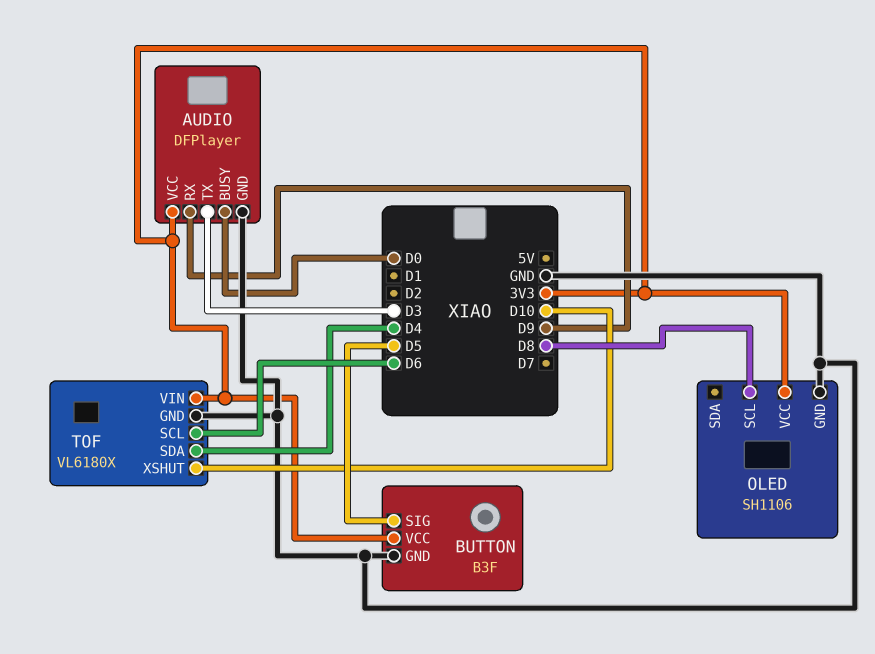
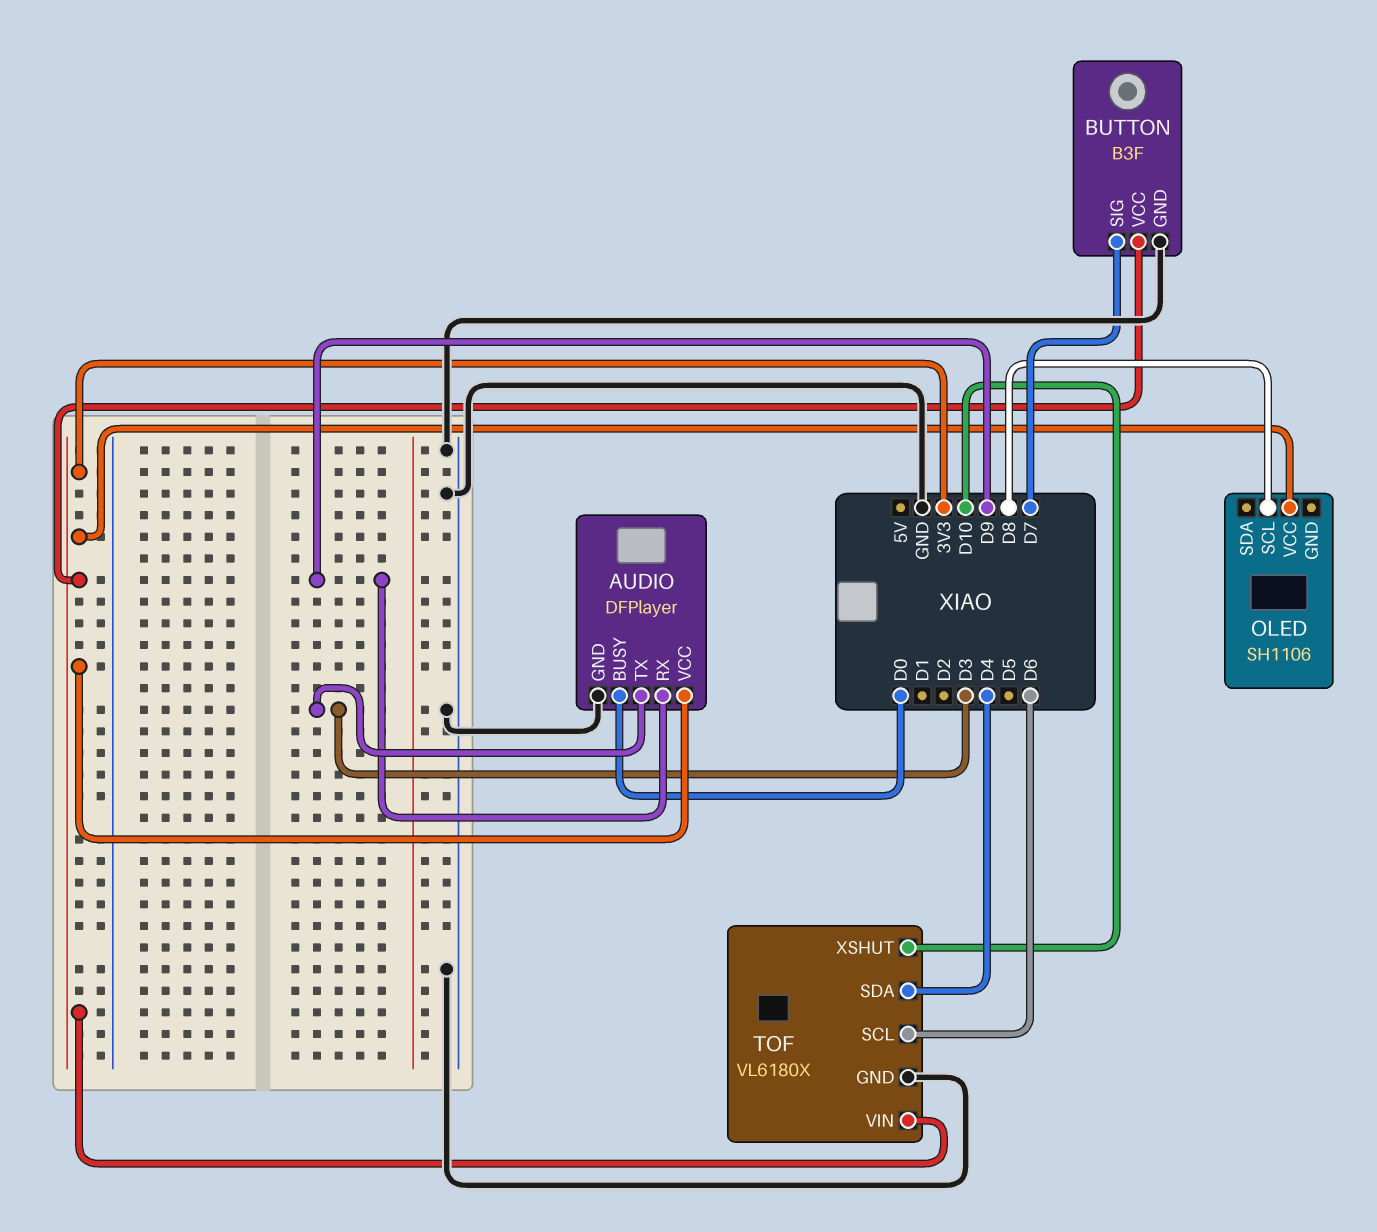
BUTTON pin SIG: D5 -> D7
OLED pin GND: GND -> none

